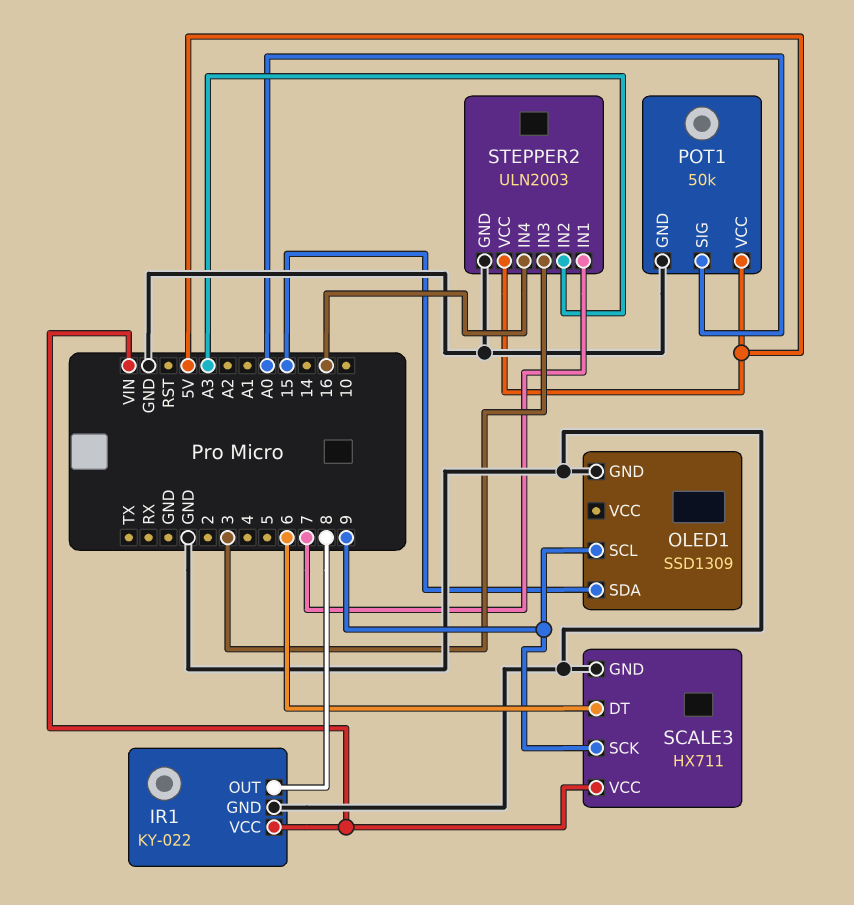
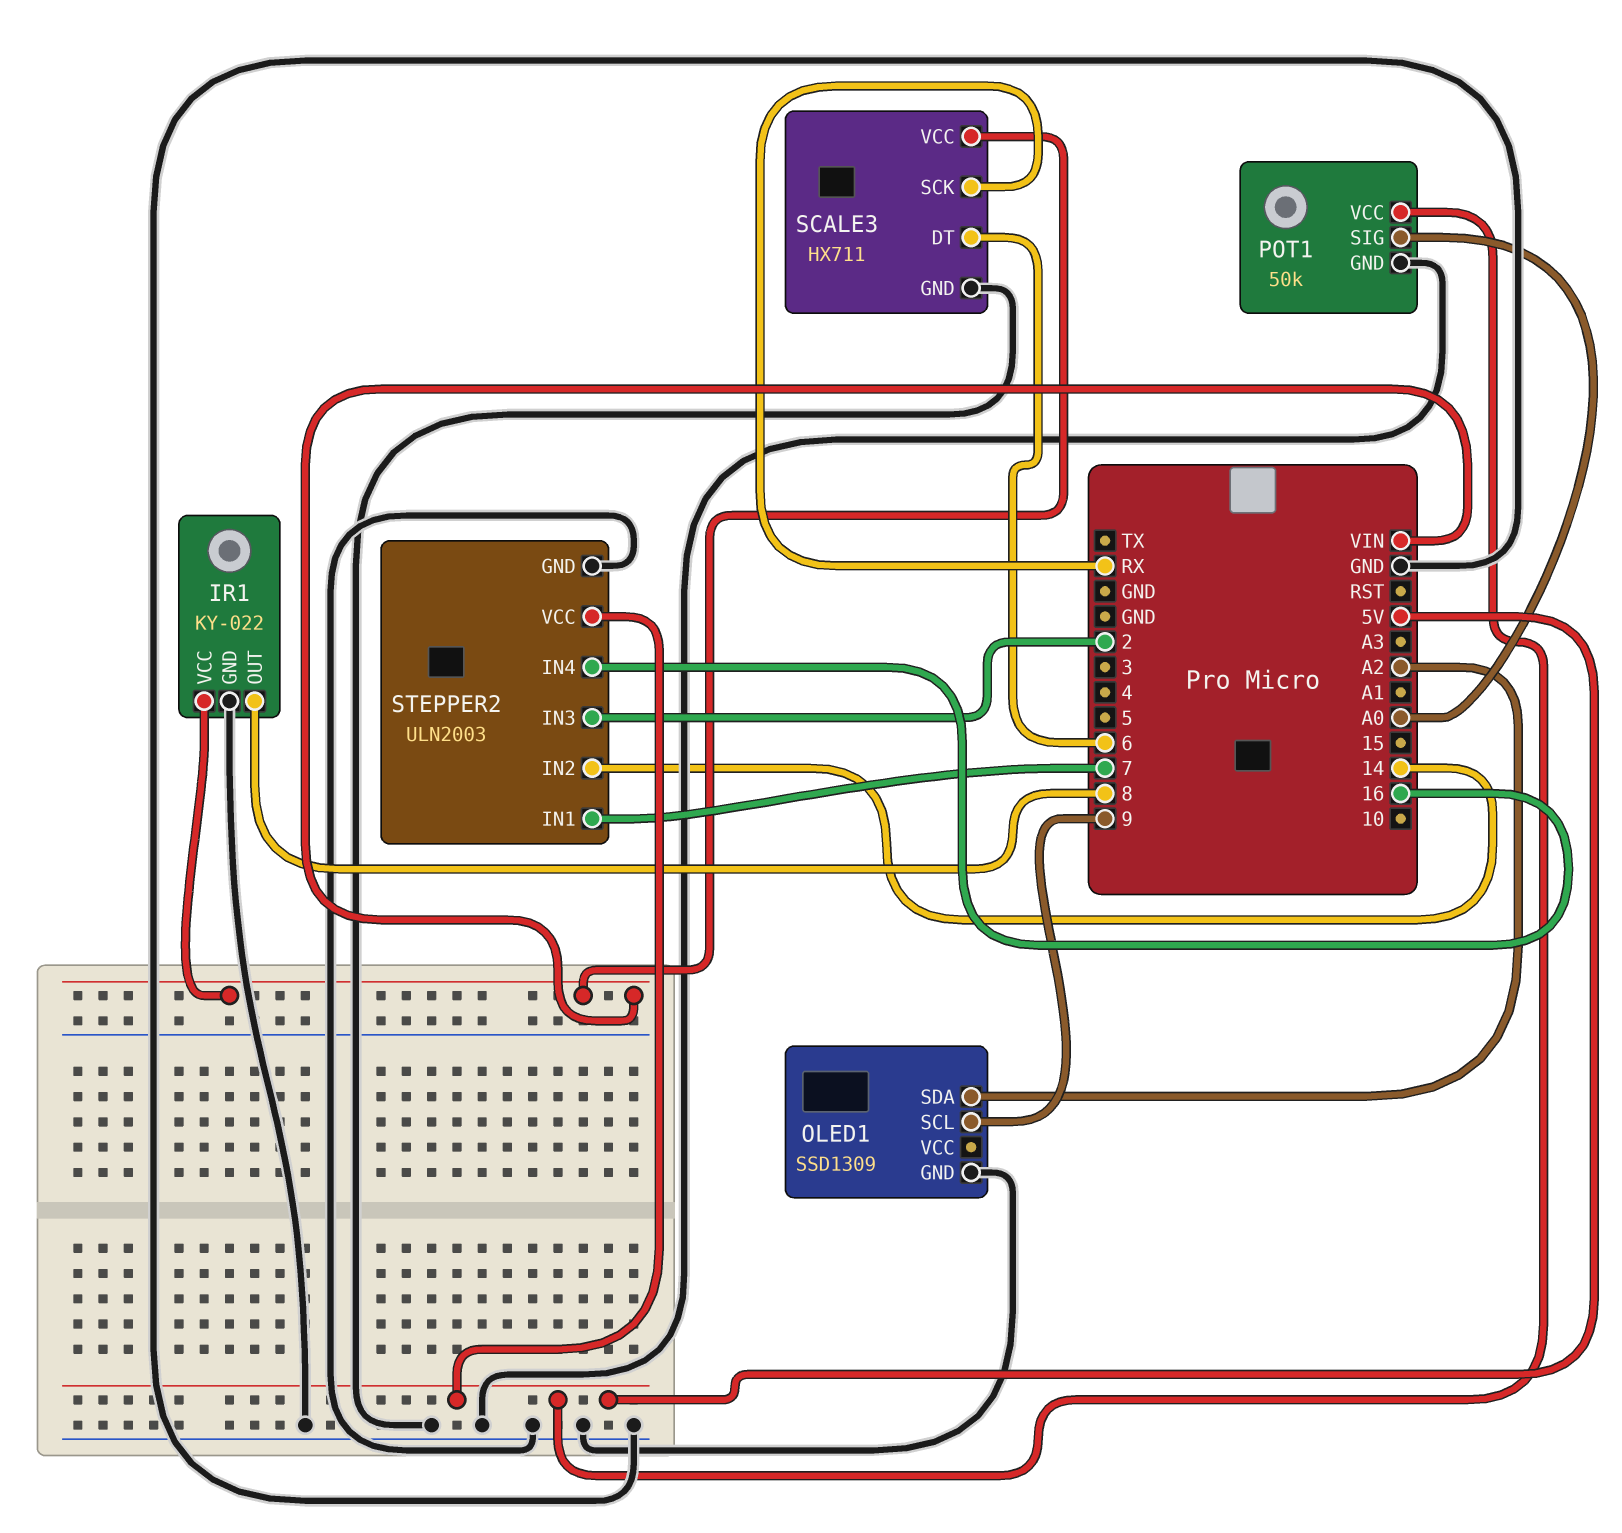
OLED1 pin SDA: 15 -> A2
SCALE3 pin SCK: 9 -> RX
STEPPER2 pin IN2: A3 -> 14
STEPPER2 pin IN3: 3 -> 2

